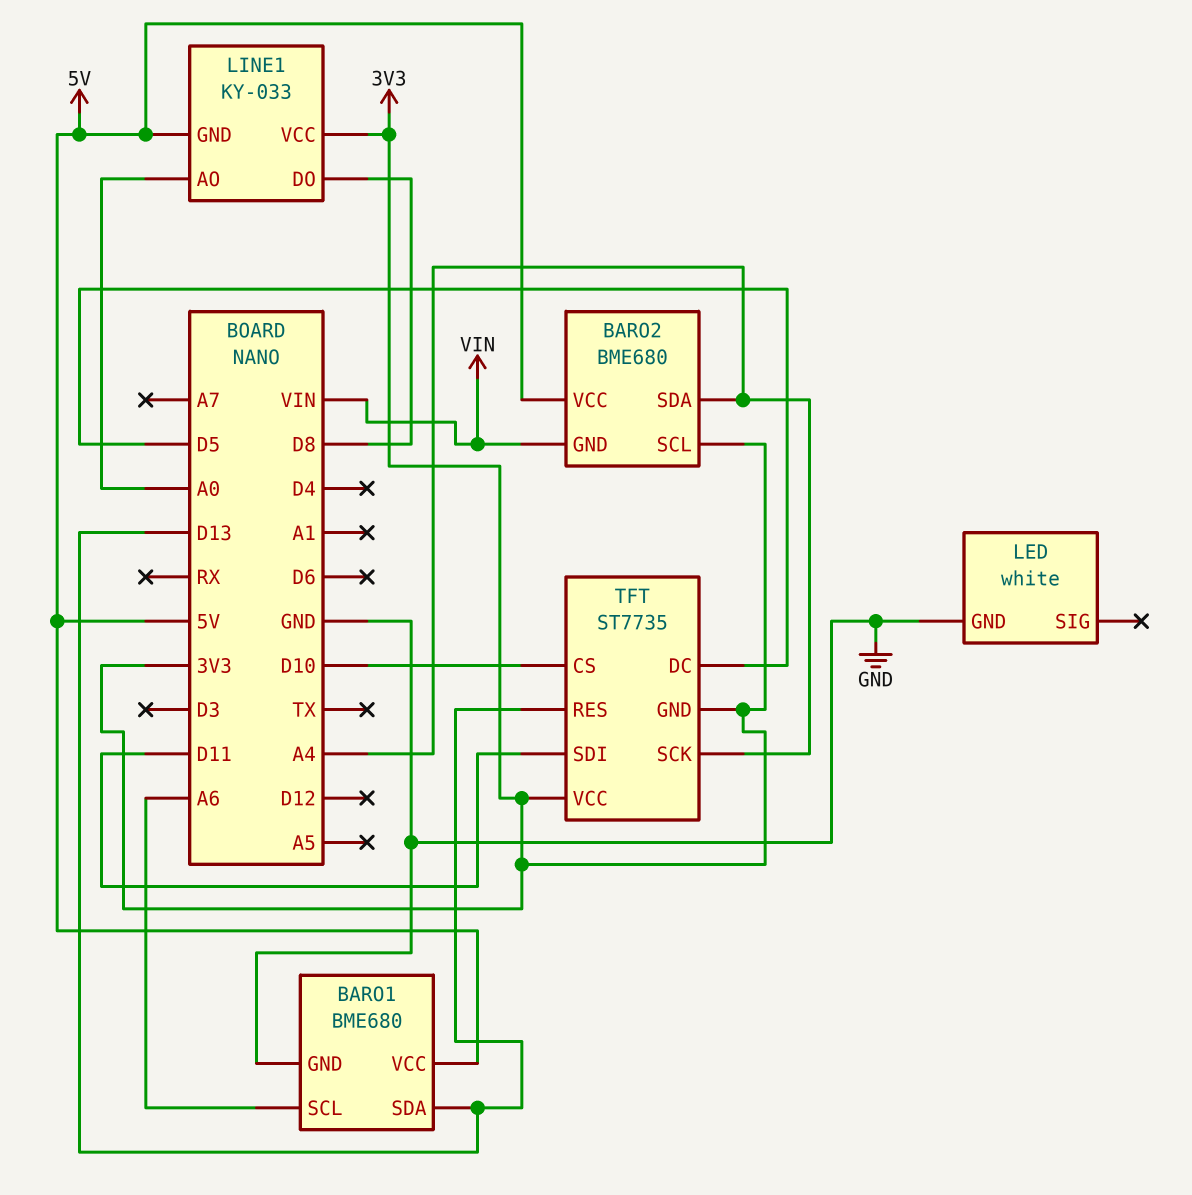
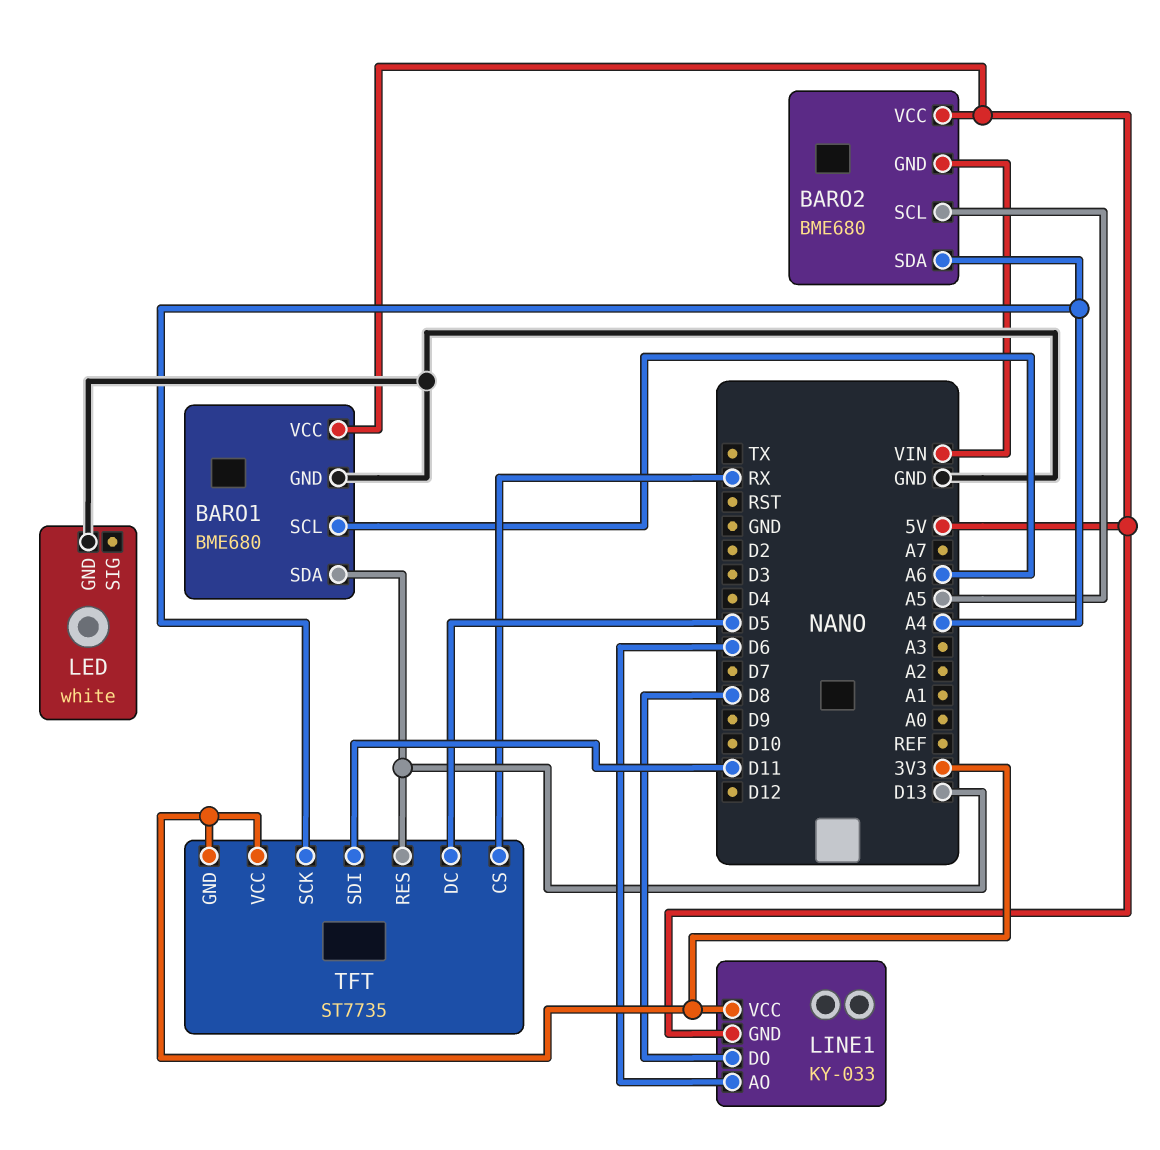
BARO2 pin SCL: 3V3 -> A5
LINE1 pin AO: A0 -> D6
TFT pin CS: D10 -> RX

